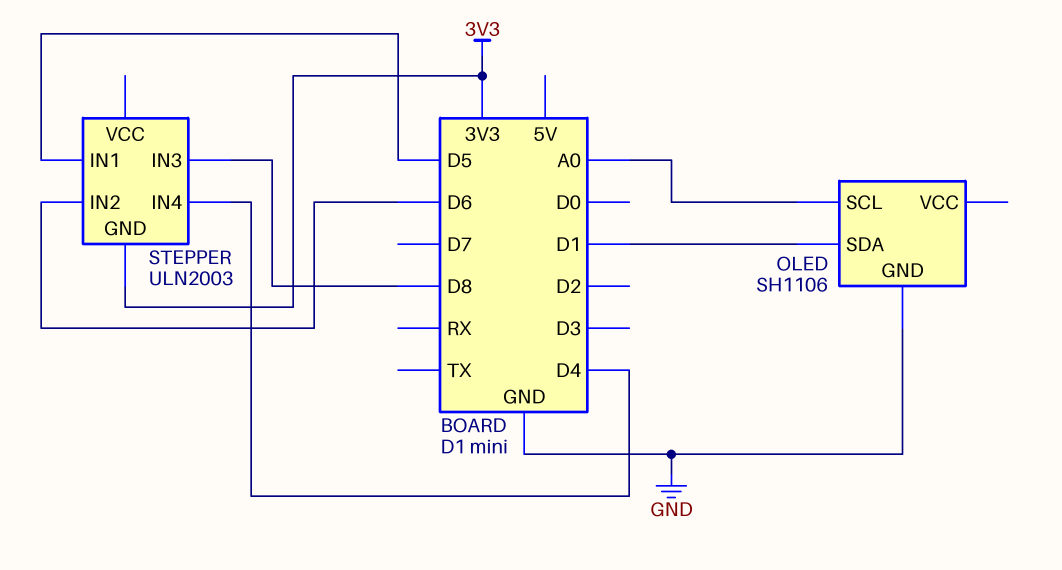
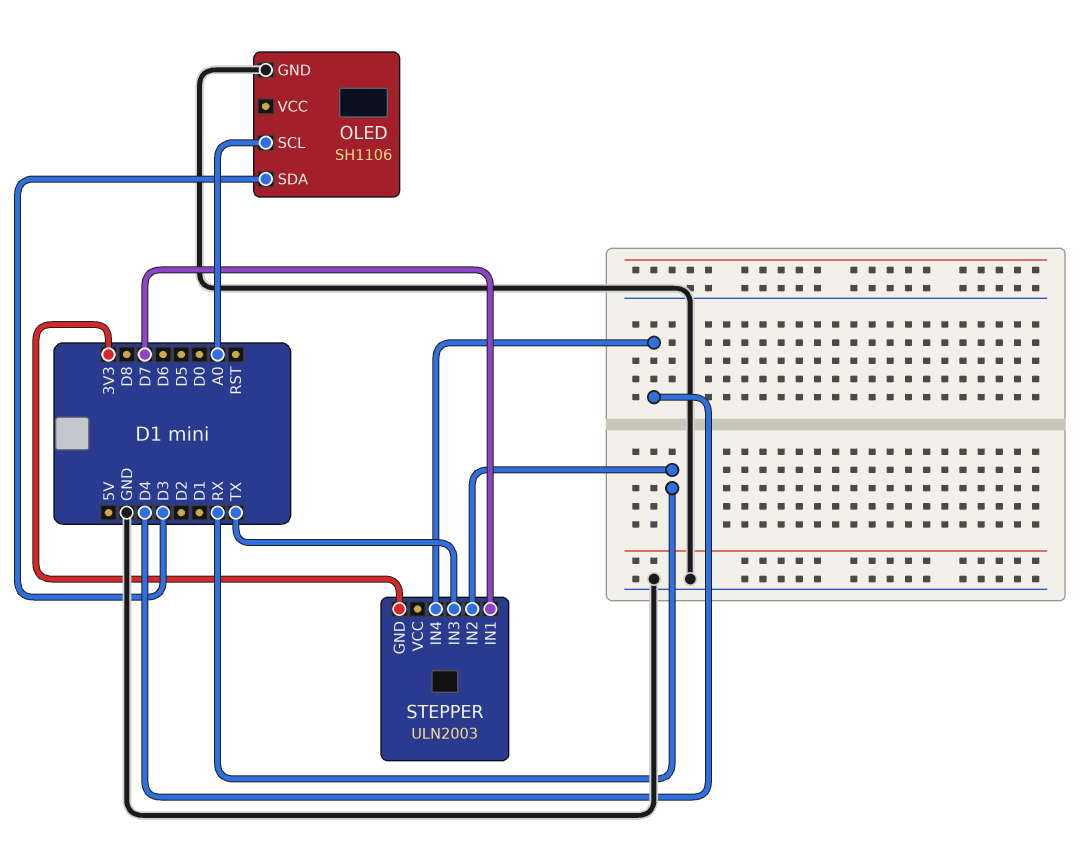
OLED pin SDA: D1 -> D3
STEPPER pin IN1: D5 -> D7
STEPPER pin IN2: D6 -> RX
STEPPER pin IN3: D8 -> TX

